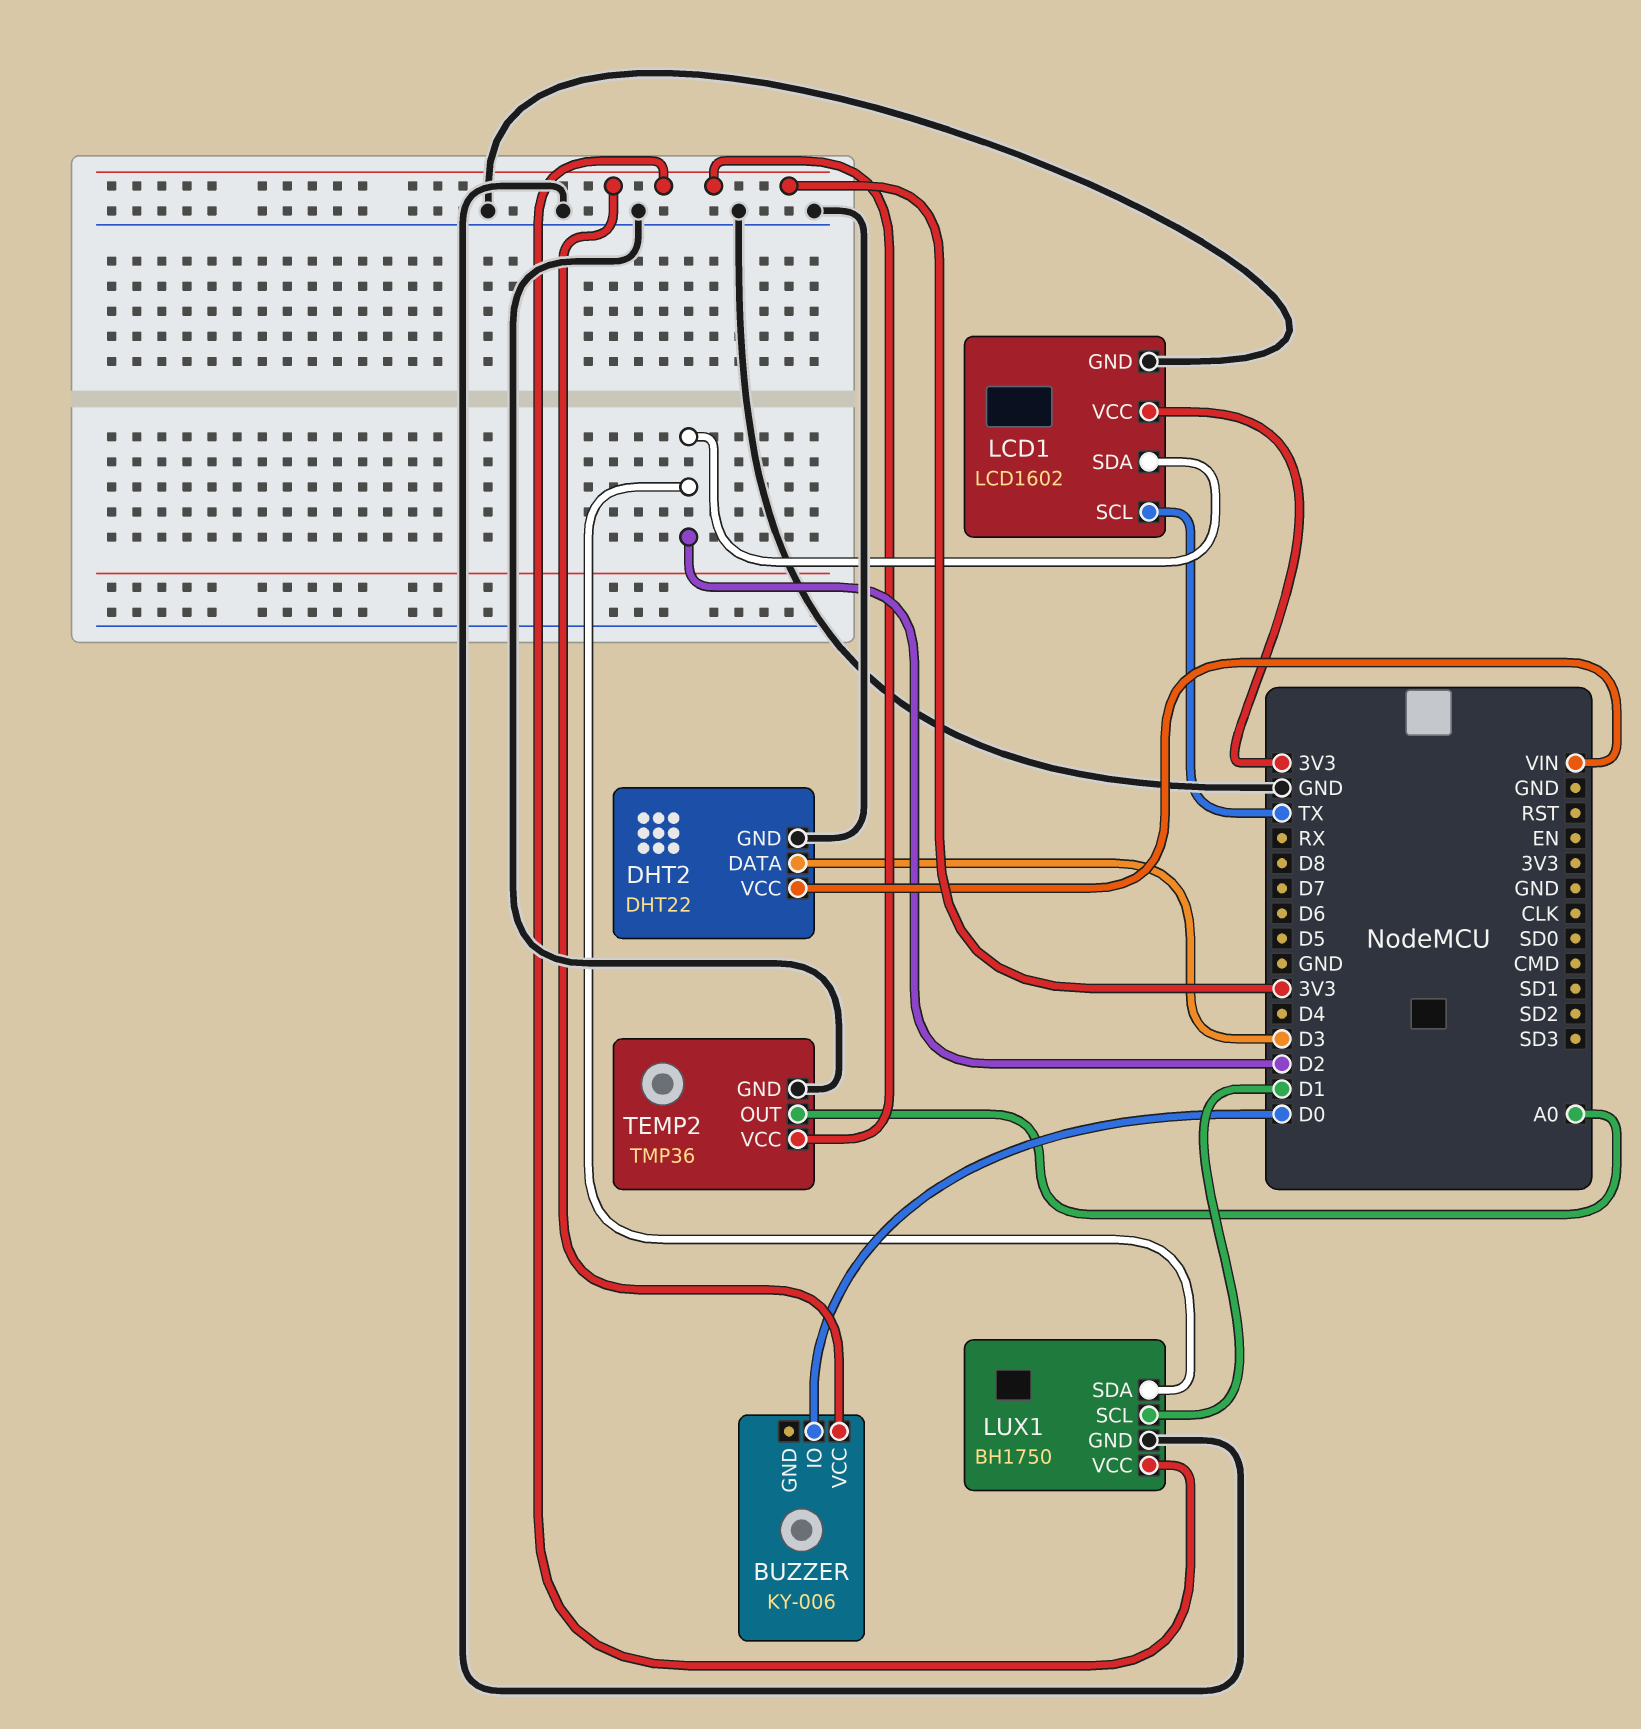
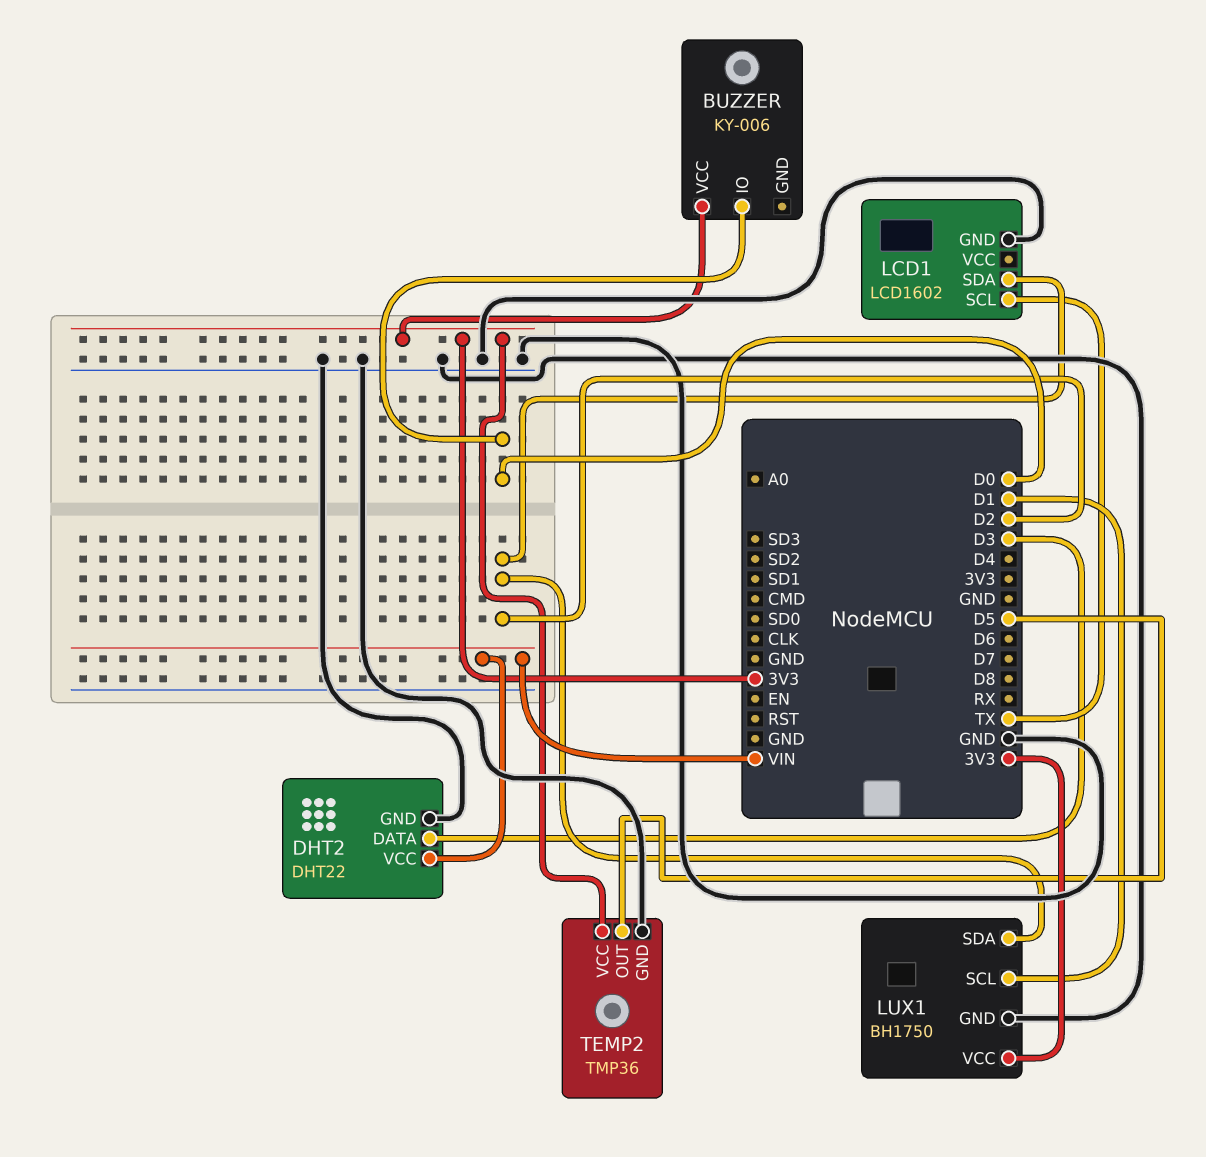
LCD1 pin VCC: 3V3 -> none
TEMP2 pin OUT: A0 -> D5

